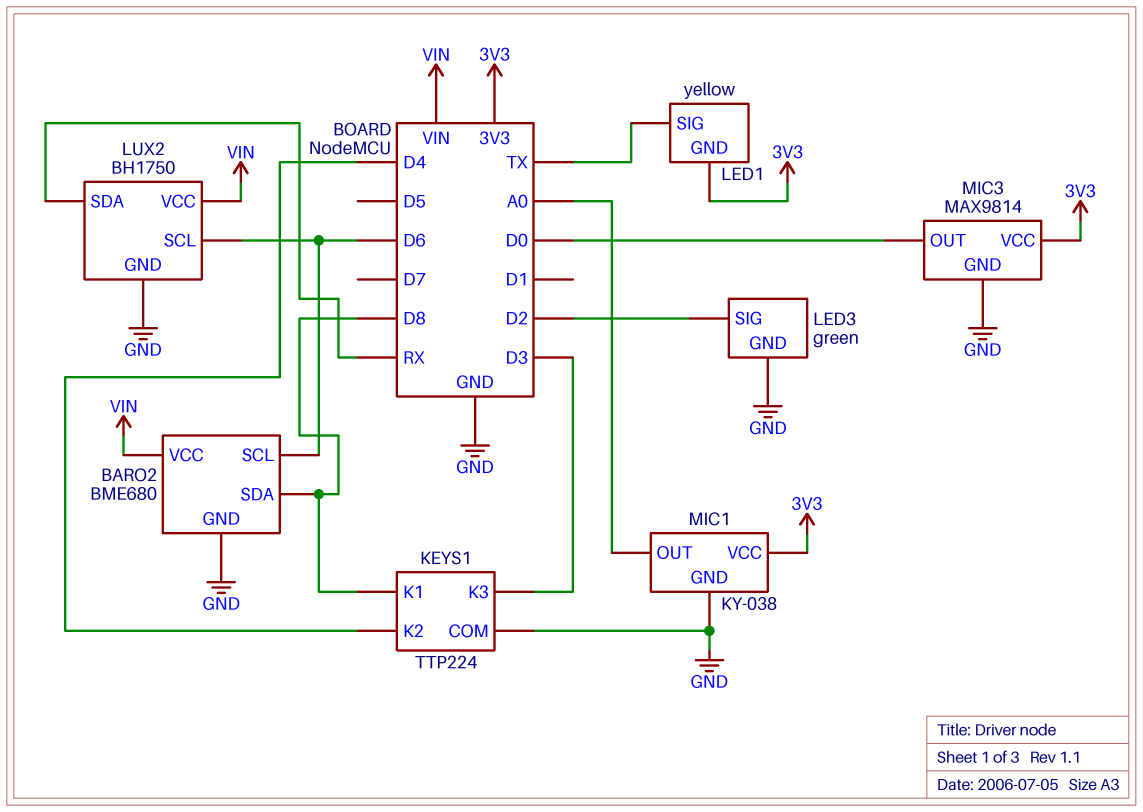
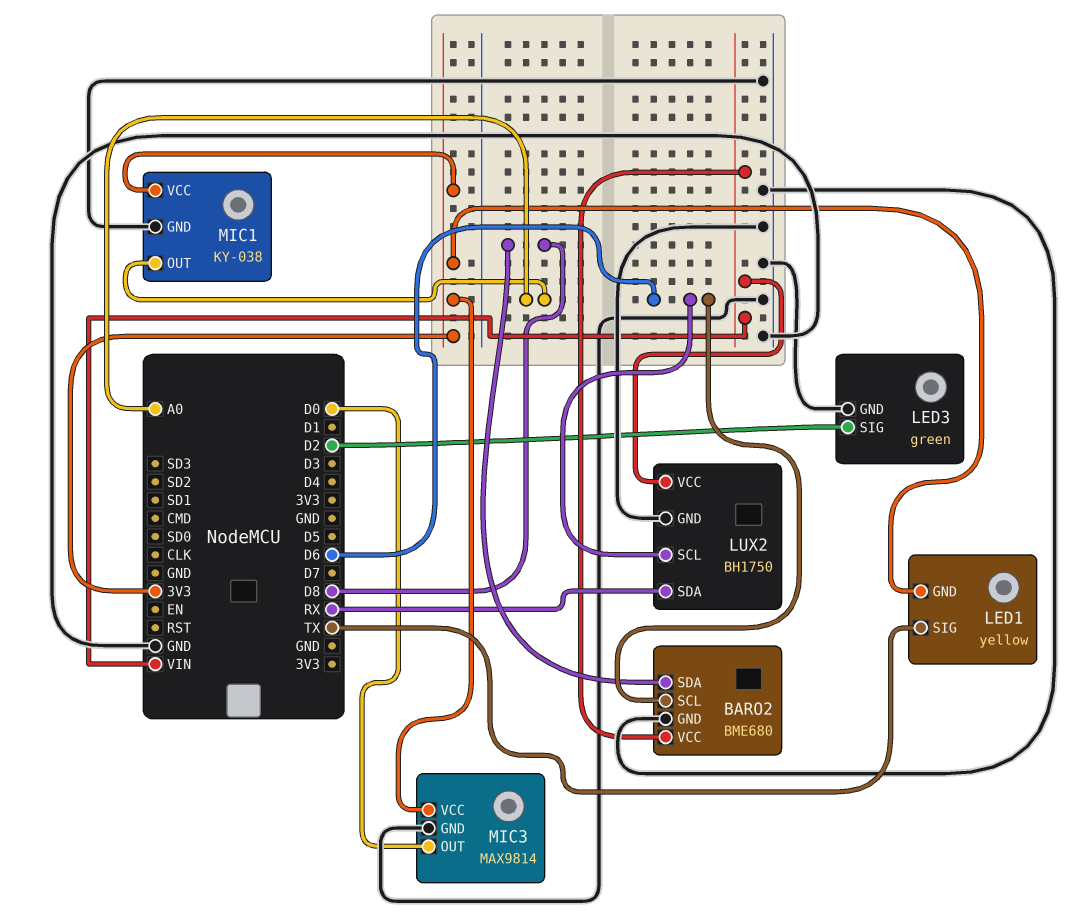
KEYS1: TTP224 -> none
KEYS1 pin COM: GND -> none
KEYS1 pin K1: D8 -> none
KEYS1 pin K2: D4 -> none
KEYS1 pin K3: D3 -> none

